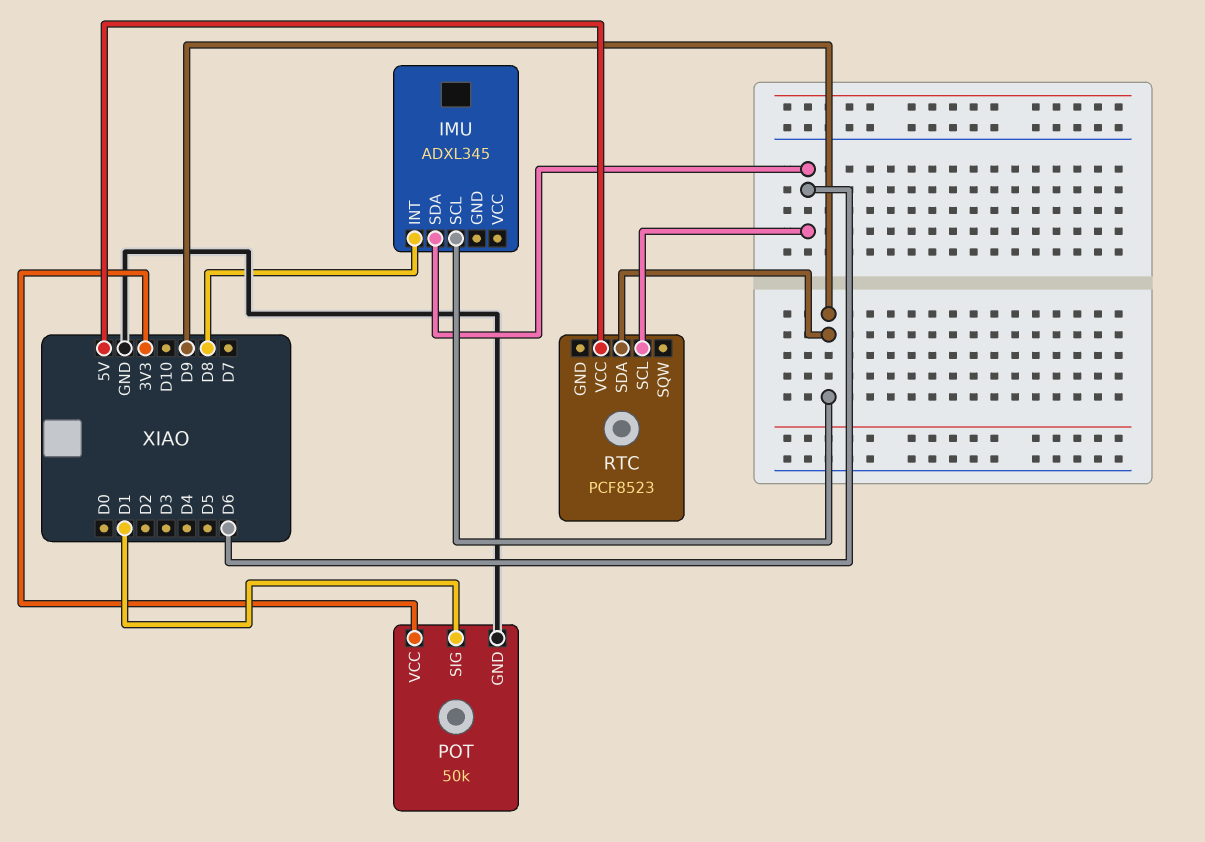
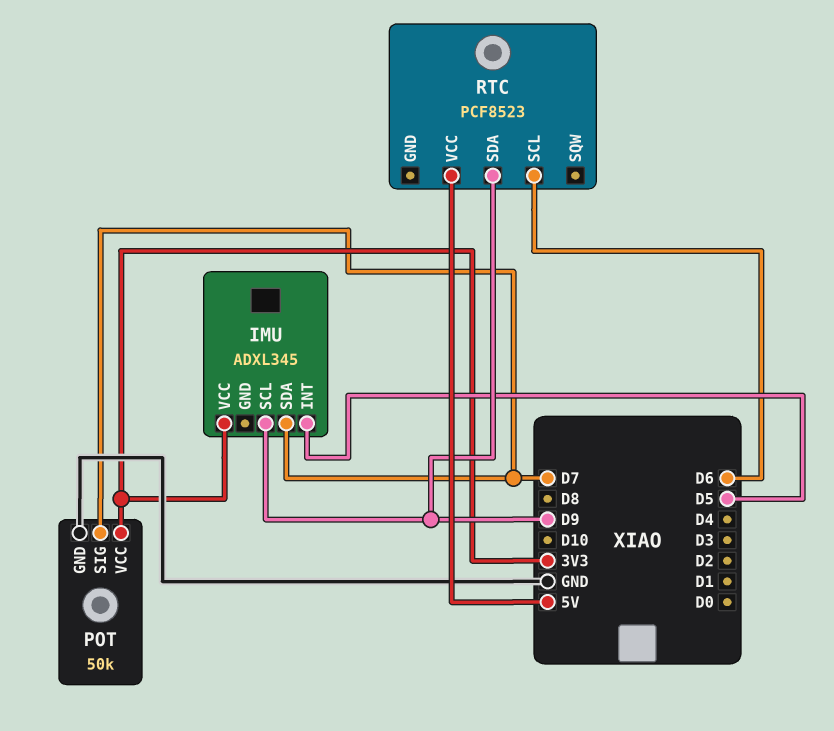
IMU pin INT: D8 -> D5
IMU pin SDA: D6 -> D7
IMU pin VCC: none -> 3V3
POT pin SIG: D1 -> D7

